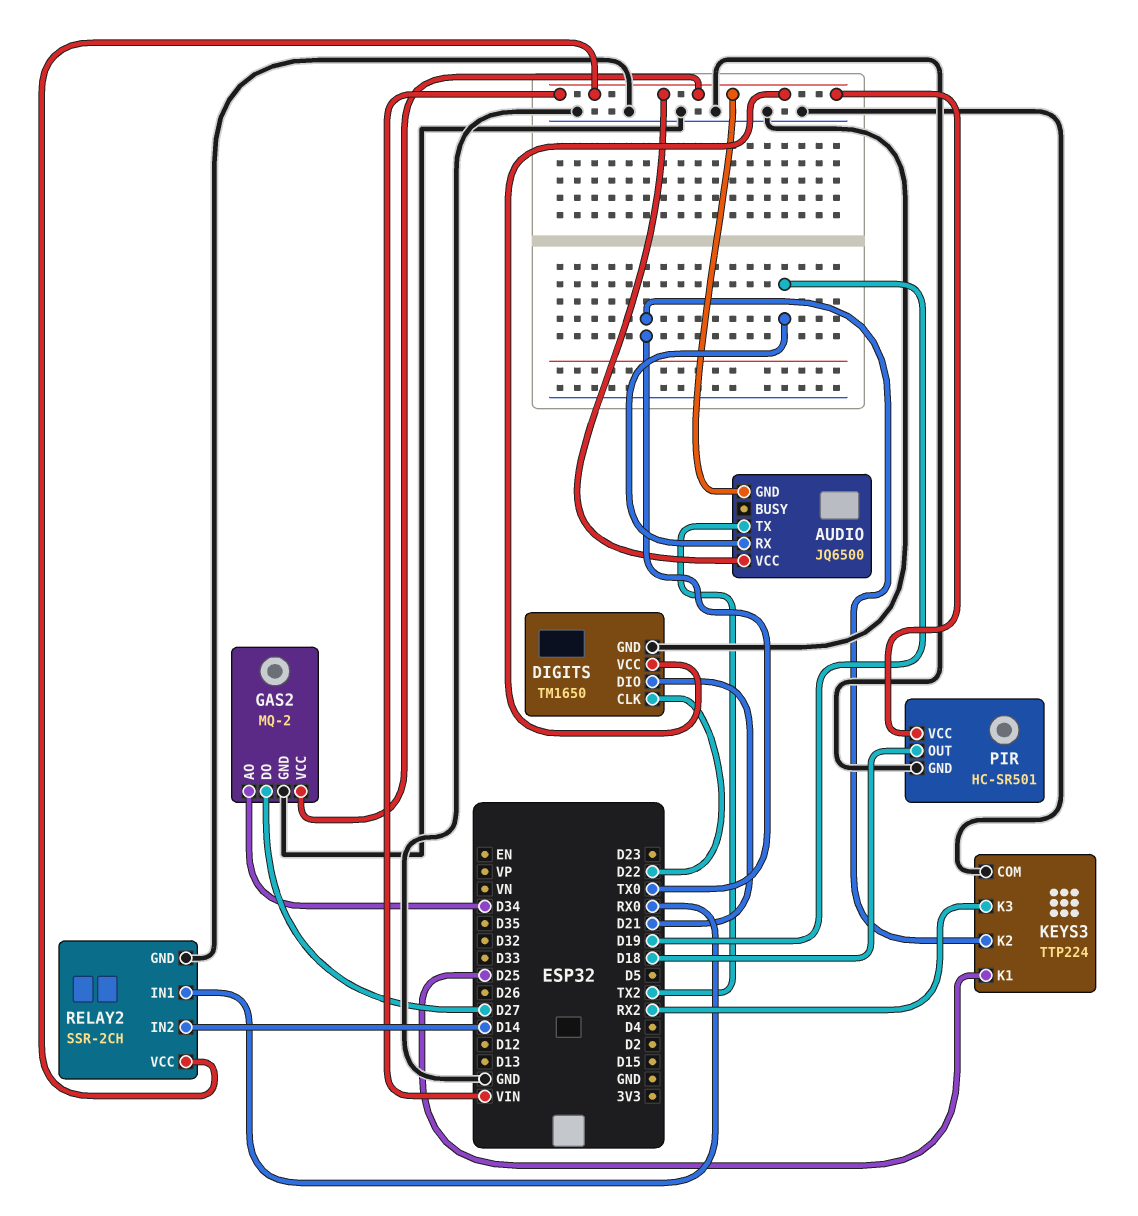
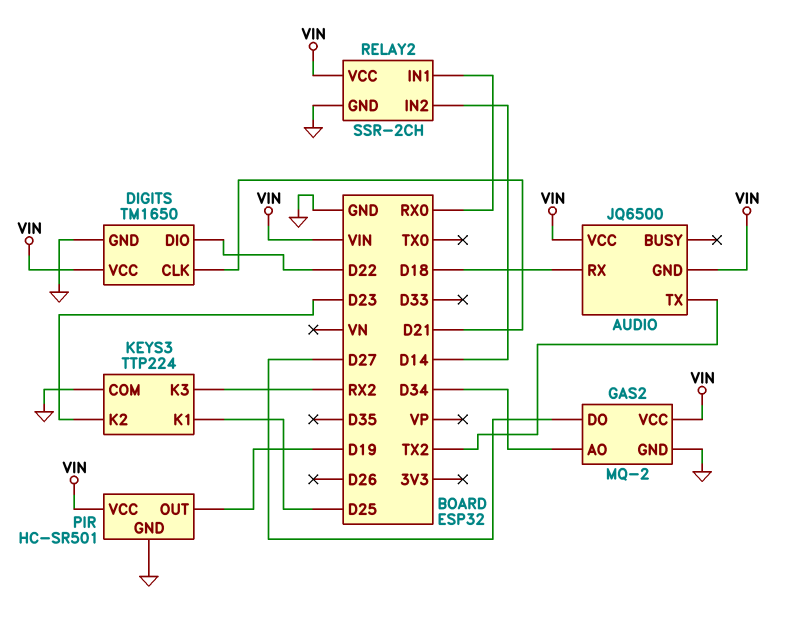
AUDIO pin RX: D19 -> D18
DIGITS pin CLK: D22 -> D21
DIGITS pin DIO: D21 -> D22
KEYS3 pin K2: TX0 -> D23
PIR pin OUT: D18 -> D19

